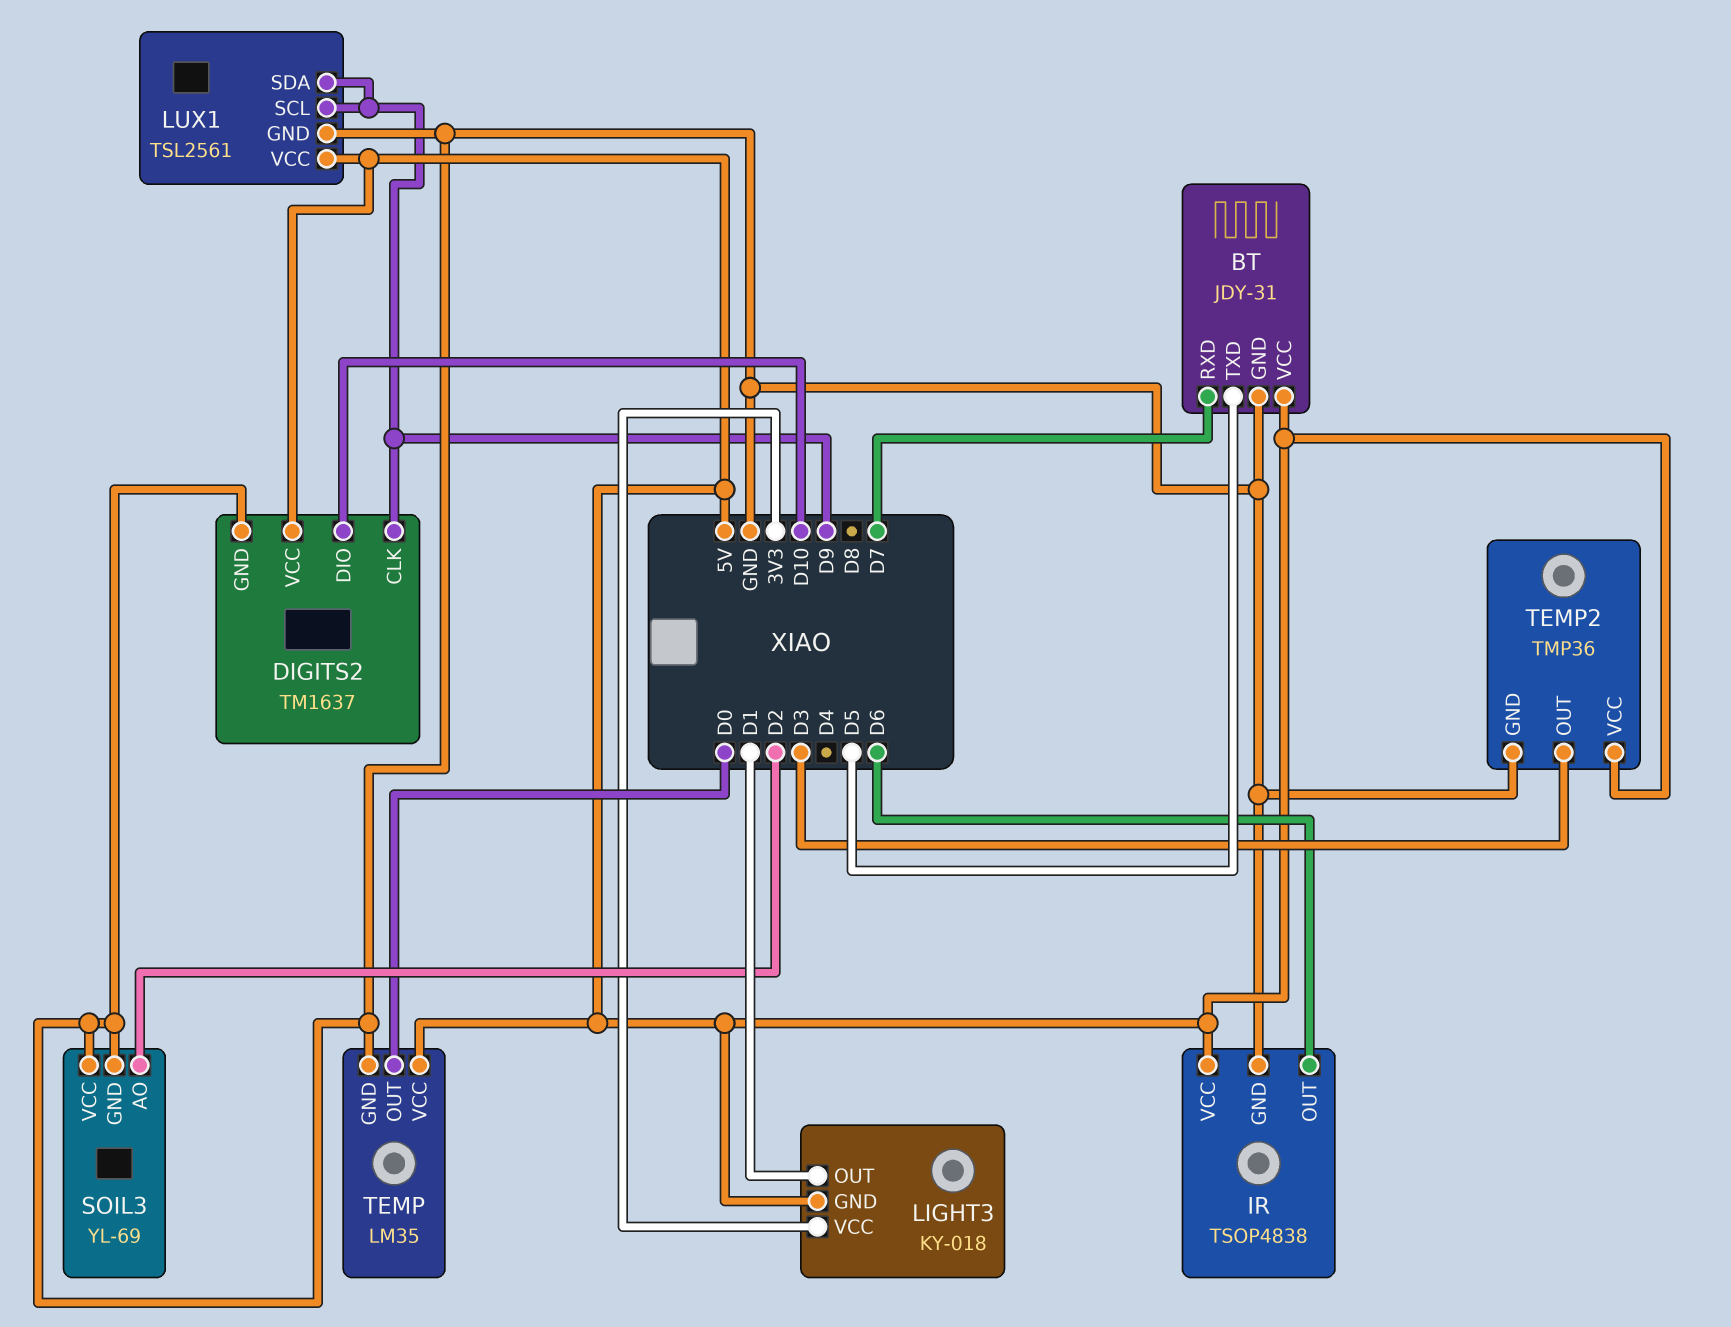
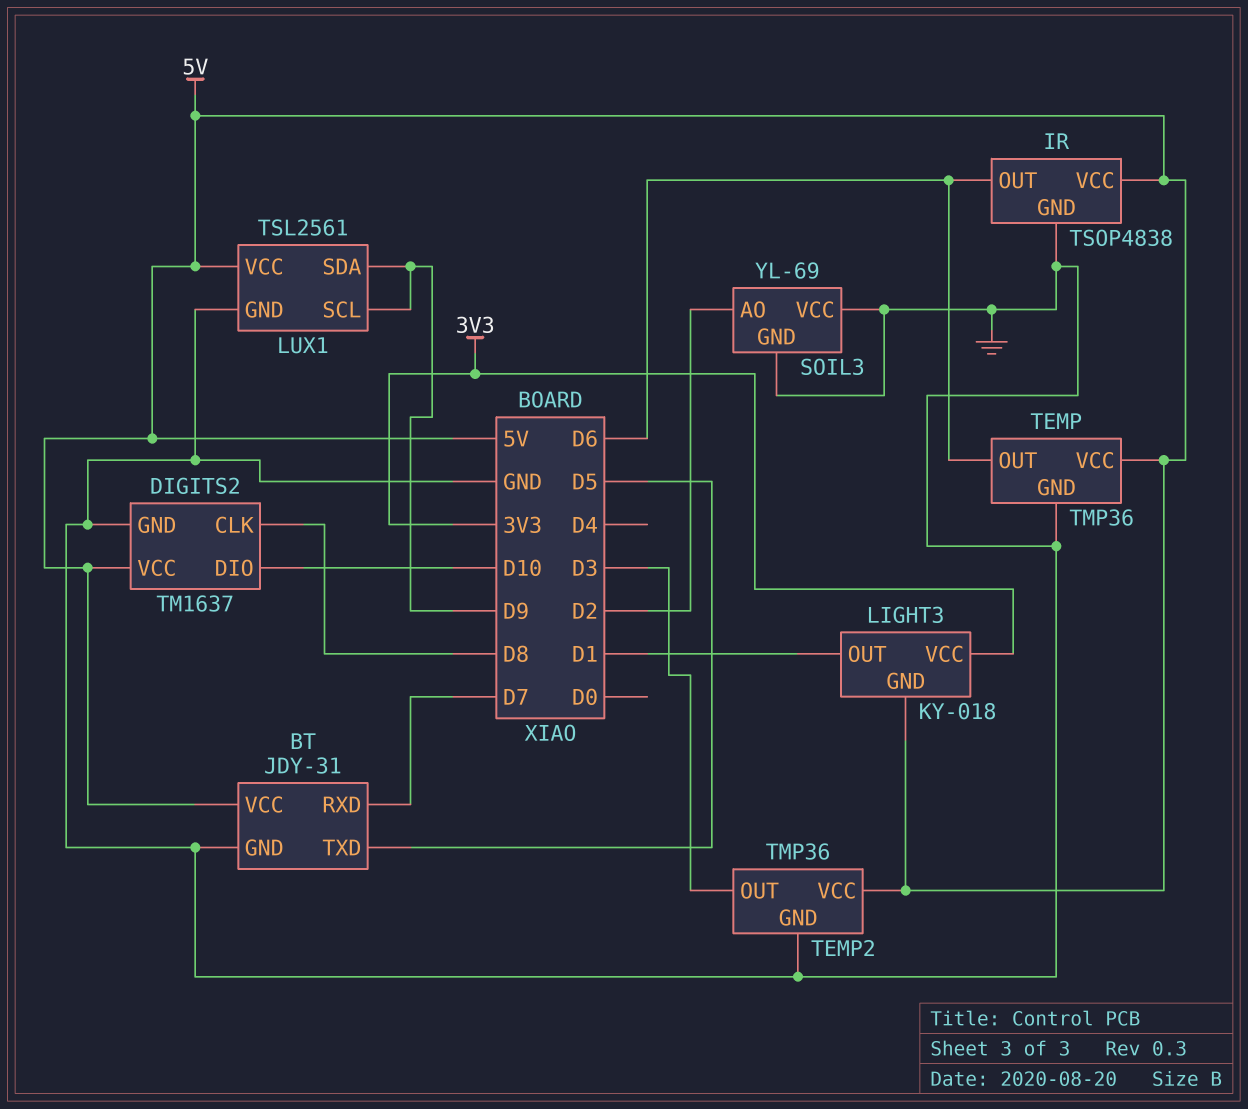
DIGITS2 pin CLK: D9 -> D8
TEMP: LM35 -> TMP36
TEMP pin OUT: D0 -> D6

